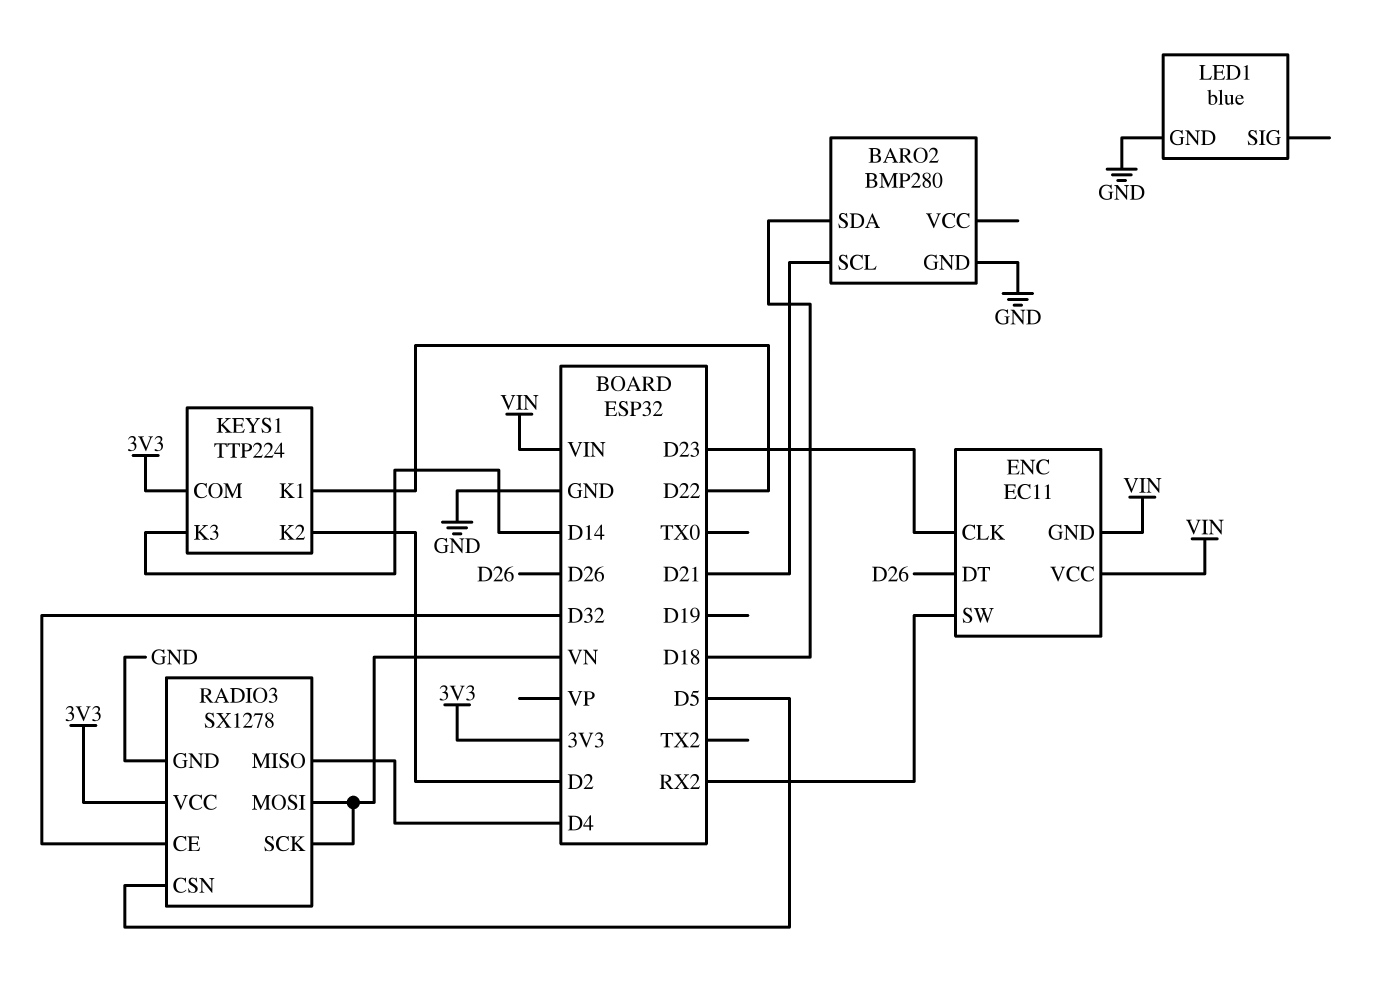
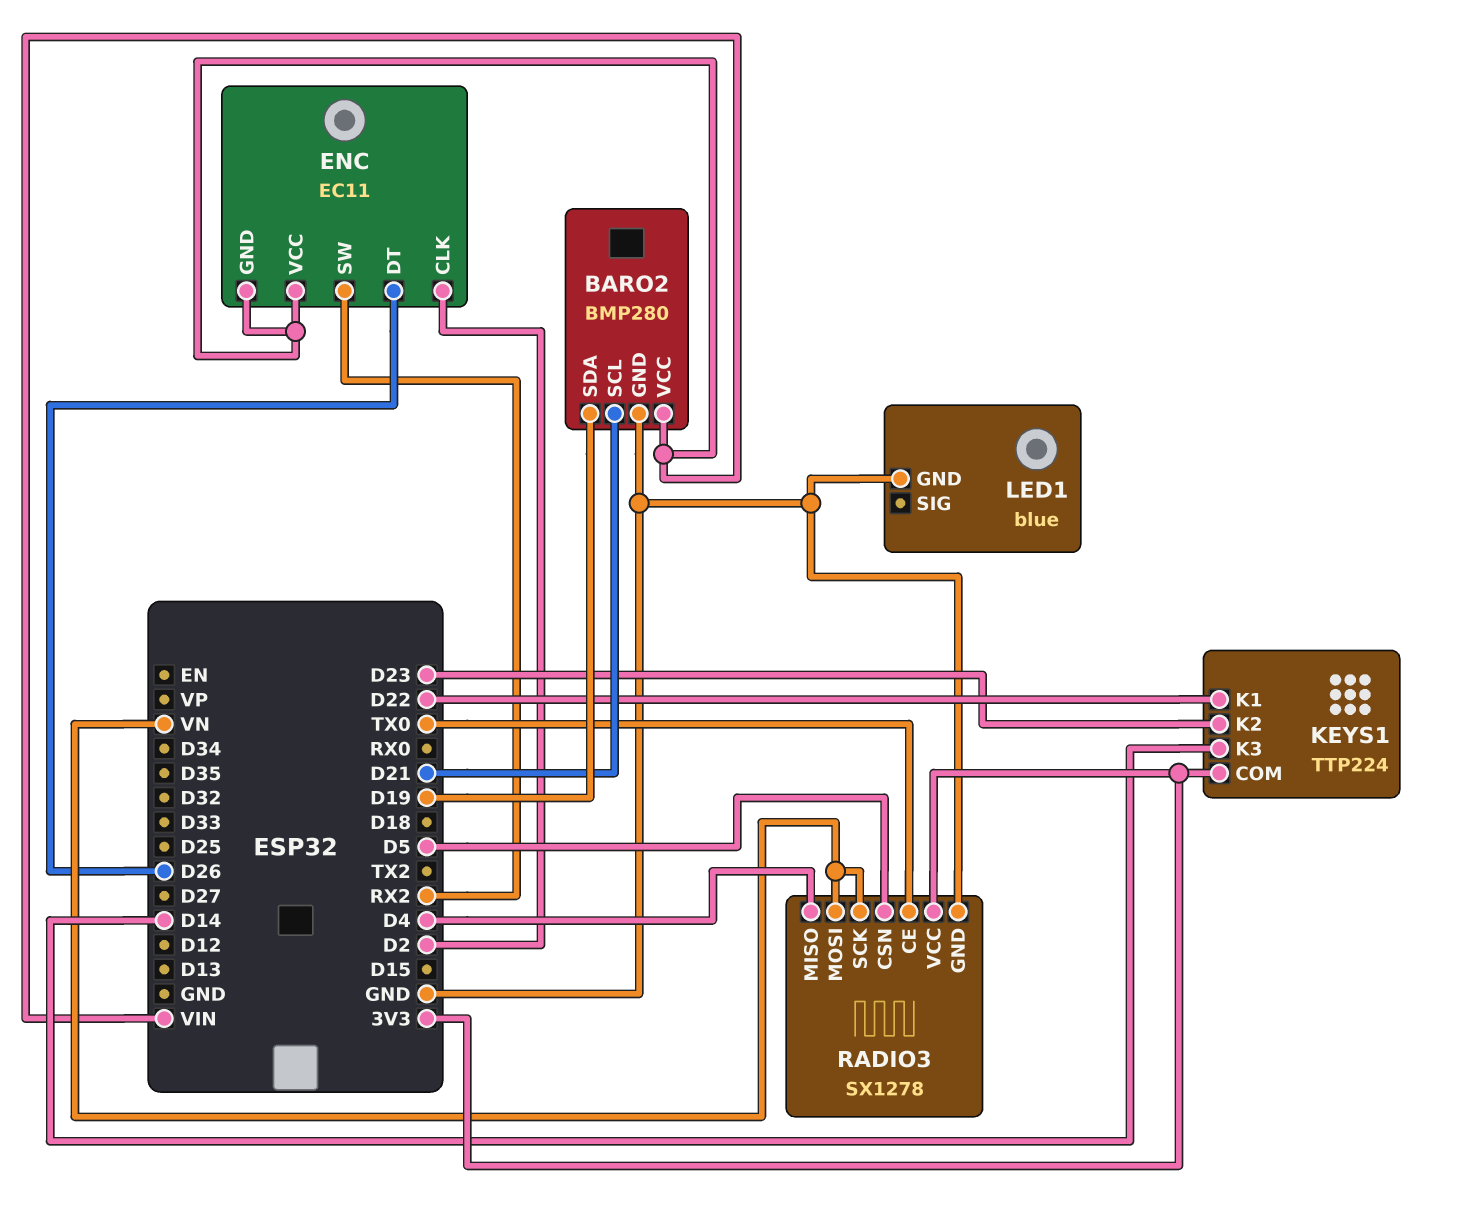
BARO2 pin SDA: D18 -> D19
BARO2 pin VCC: none -> VIN
ENC pin CLK: D23 -> D2
KEYS1 pin K2: D2 -> D23
RADIO3 pin CE: D32 -> TX0

